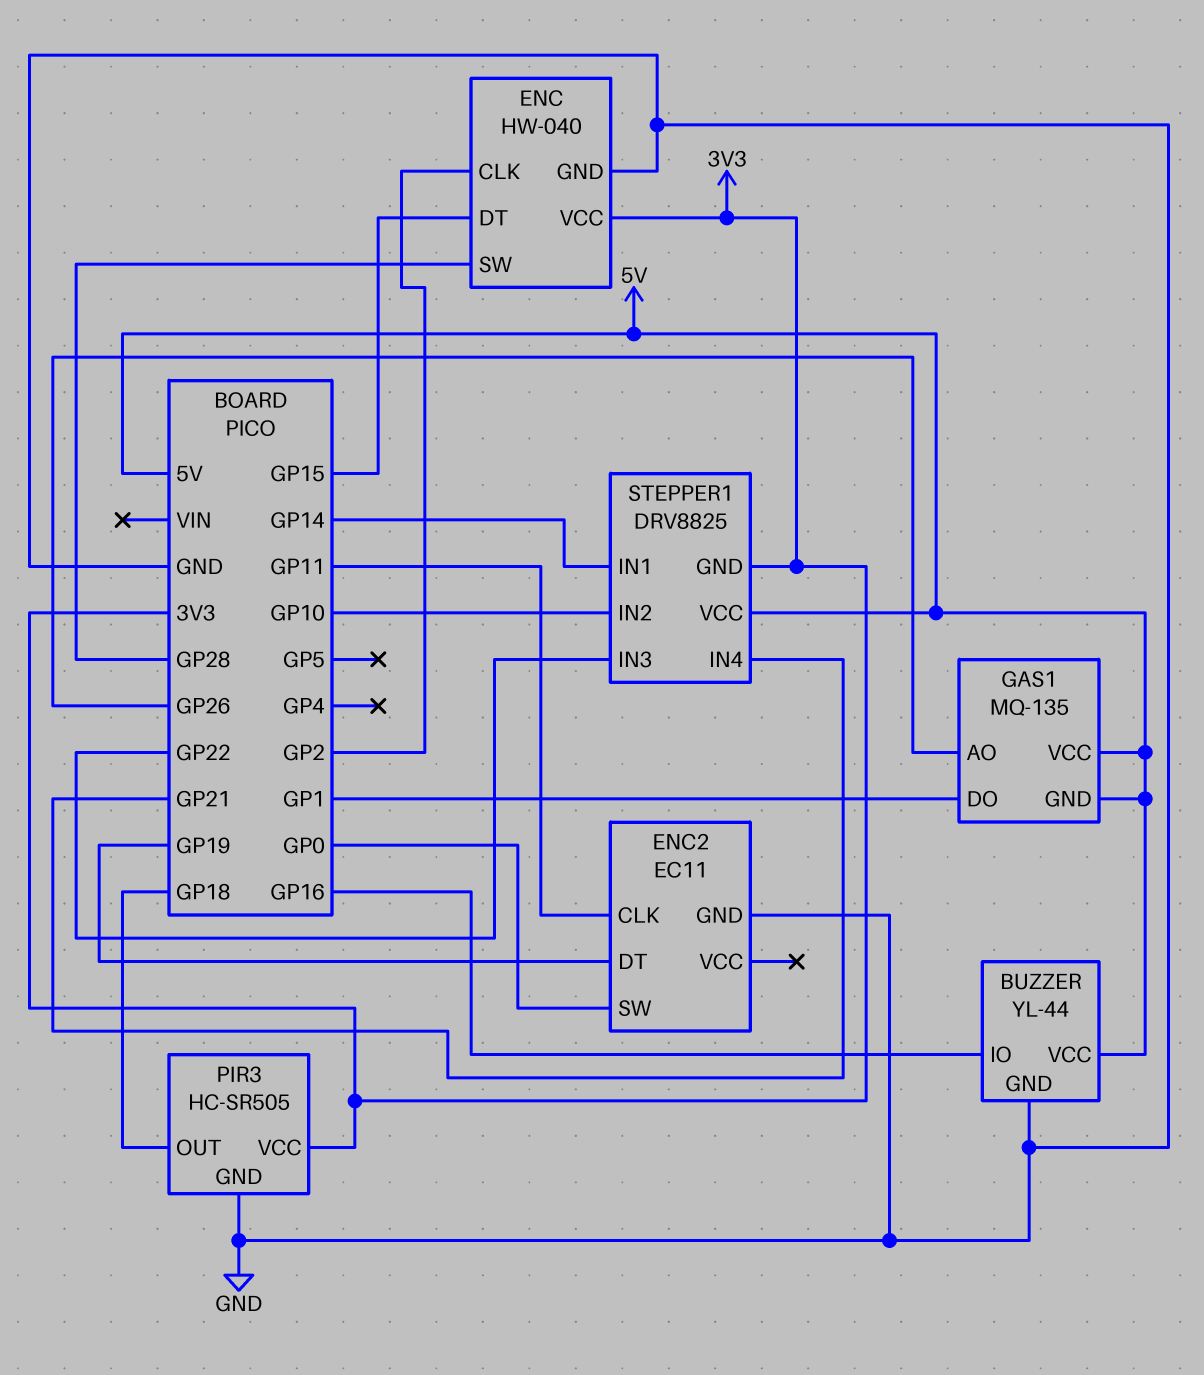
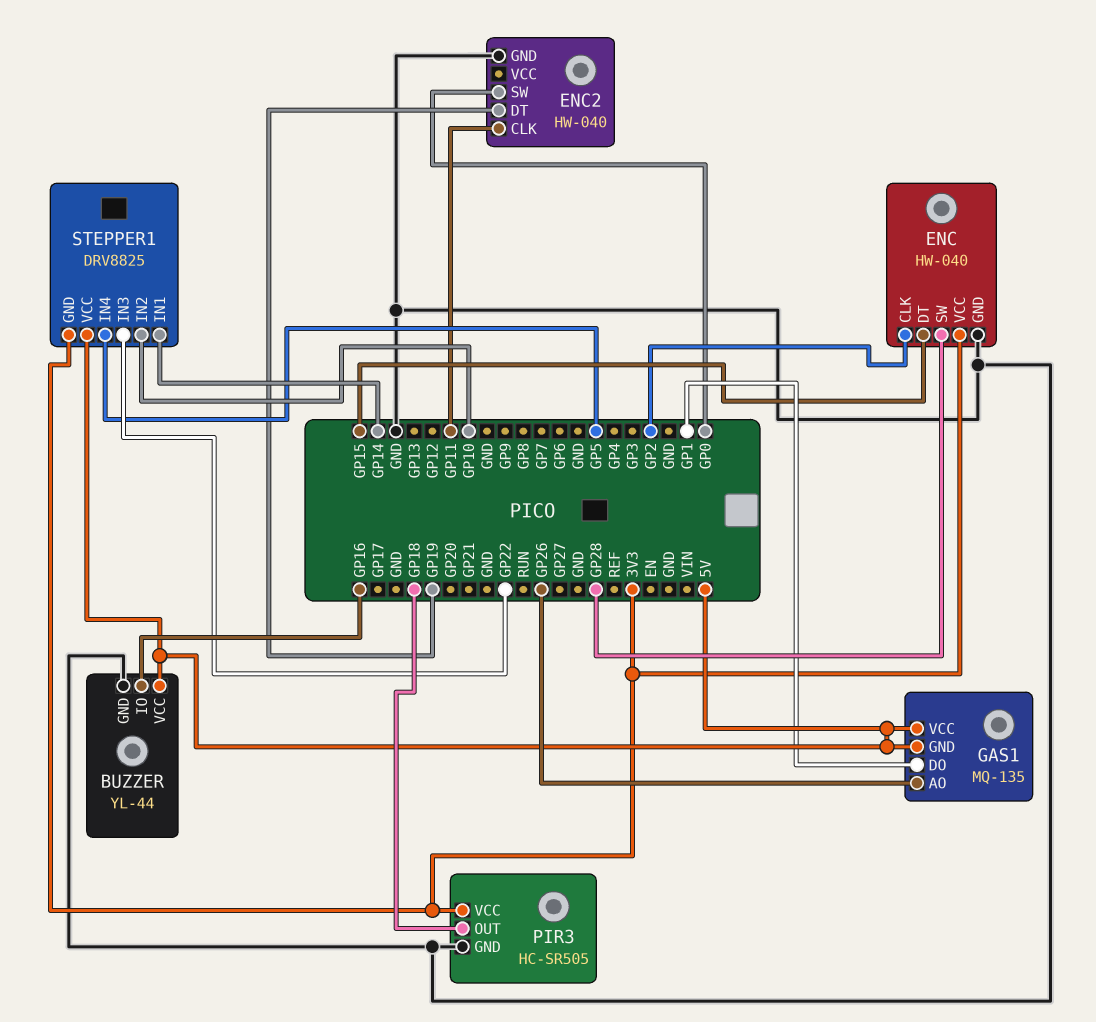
ENC2: EC11 -> HW-040
STEPPER1 pin IN4: GP21 -> GP5

